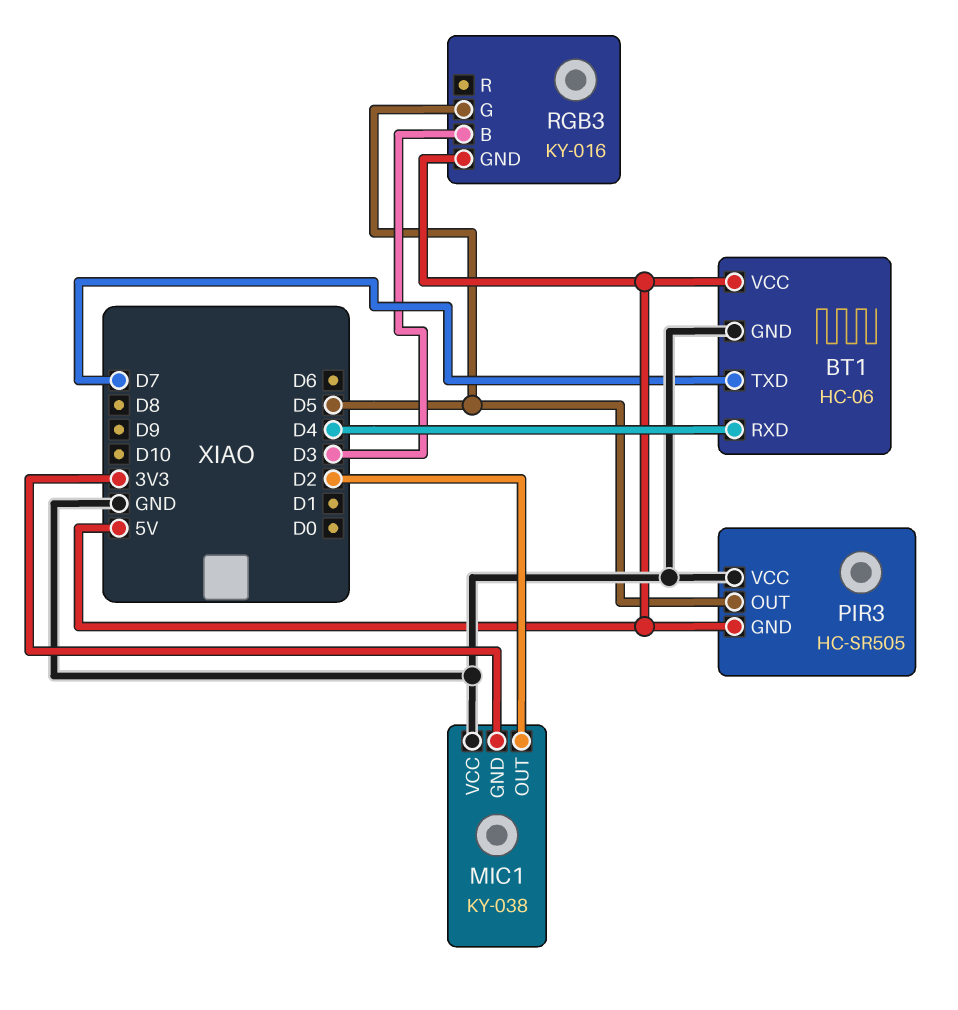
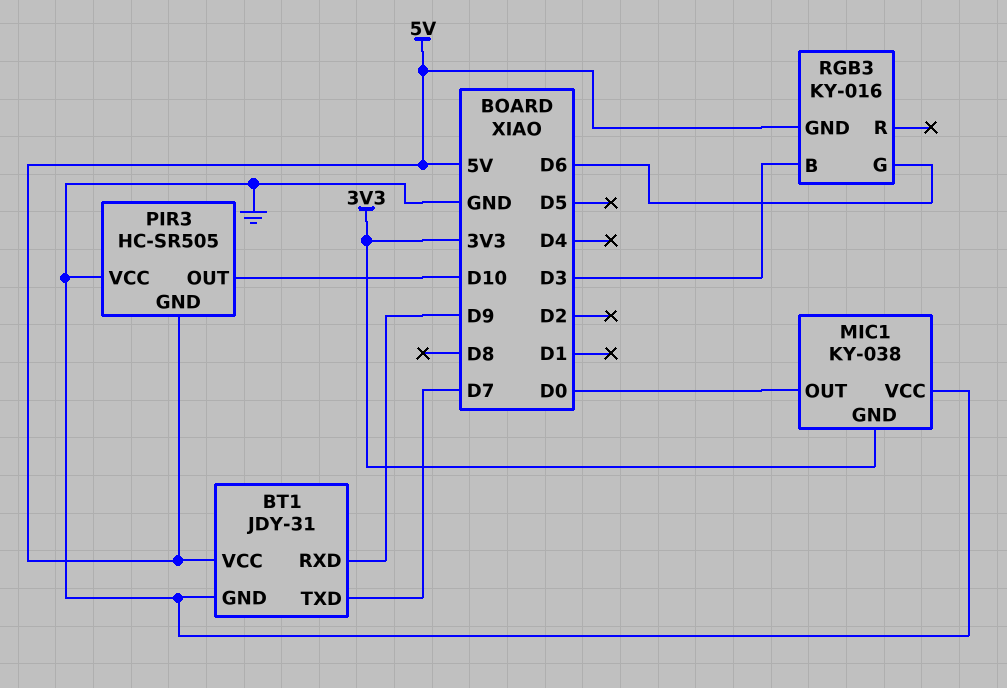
BT1: HC-06 -> JDY-31
BT1 pin RXD: D4 -> D9
MIC1 pin OUT: D2 -> D0
PIR3 pin OUT: D5 -> D10
RGB3 pin G: D5 -> D6

